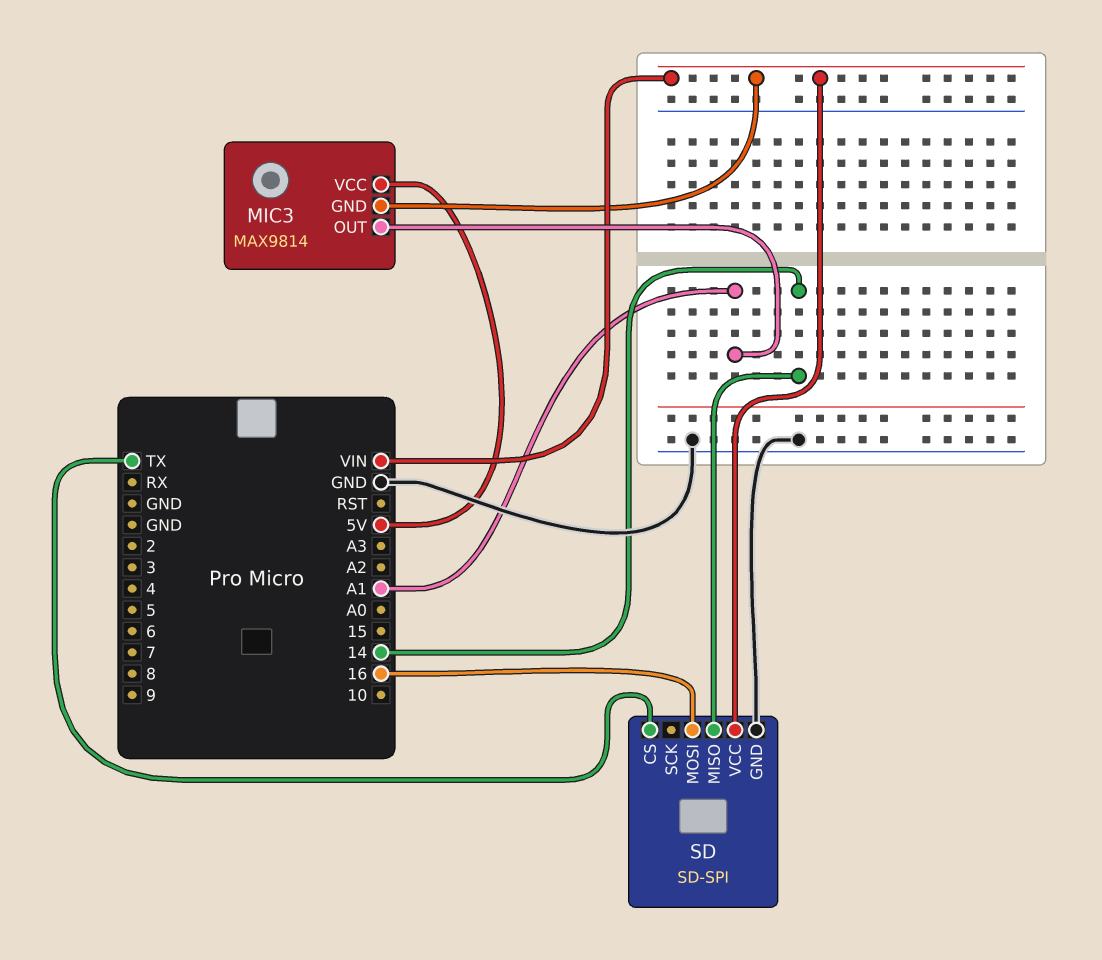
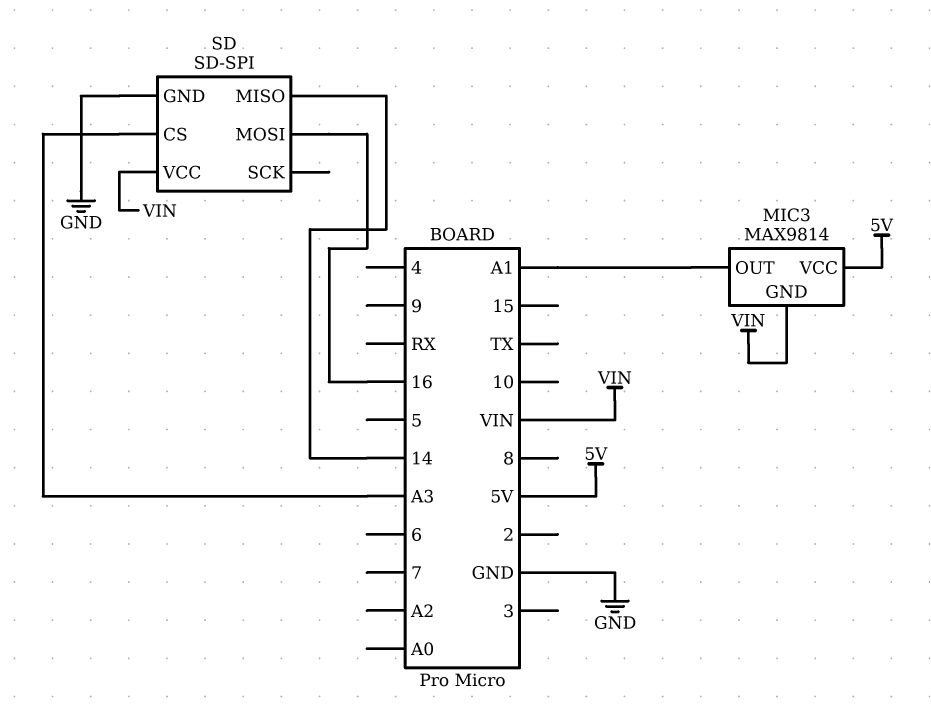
SD pin CS: TX -> A3

